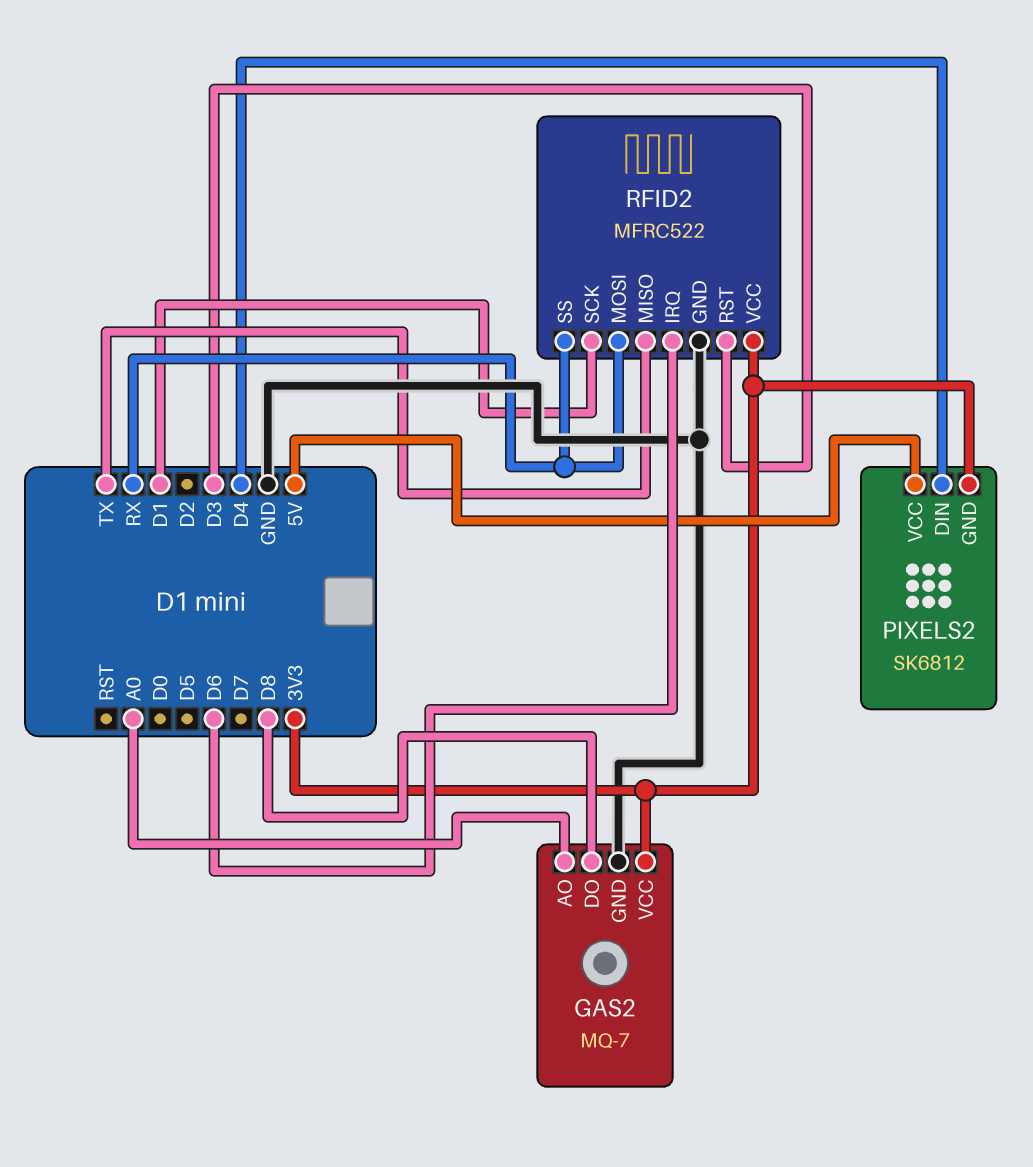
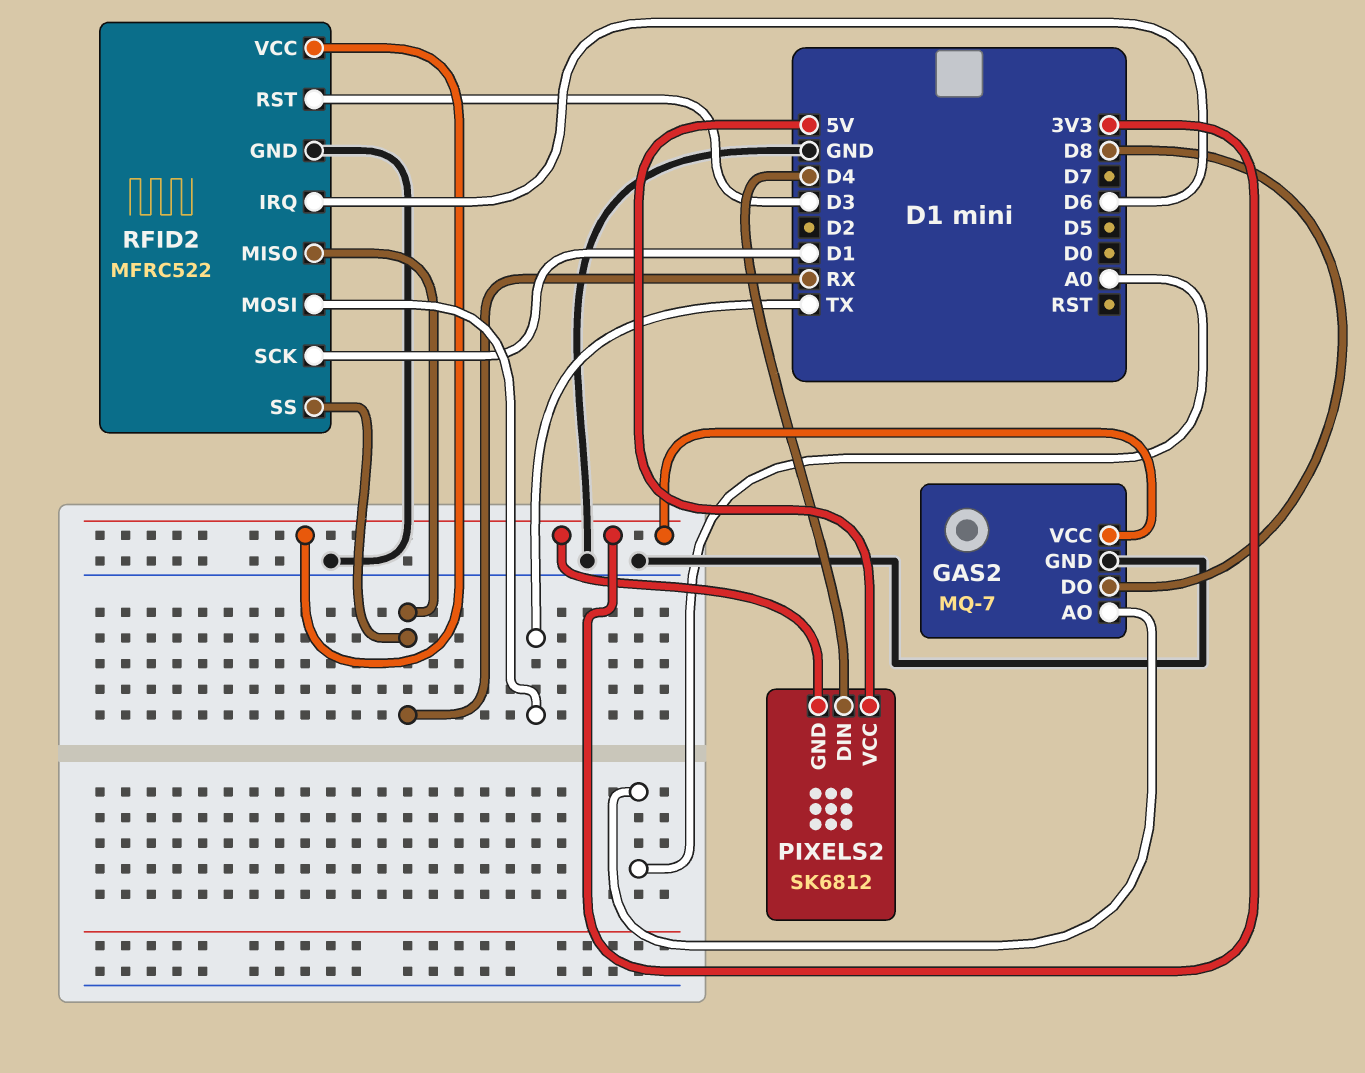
RFID2 pin MISO: TX -> RX
RFID2 pin MOSI: RX -> TX

